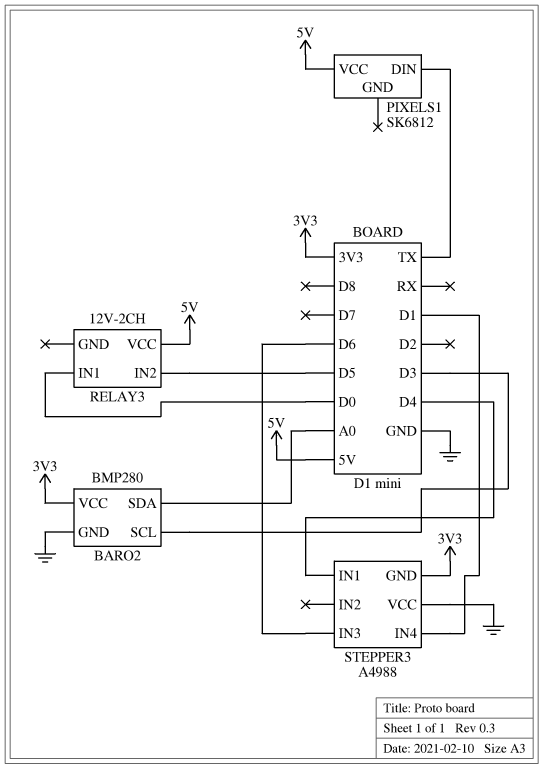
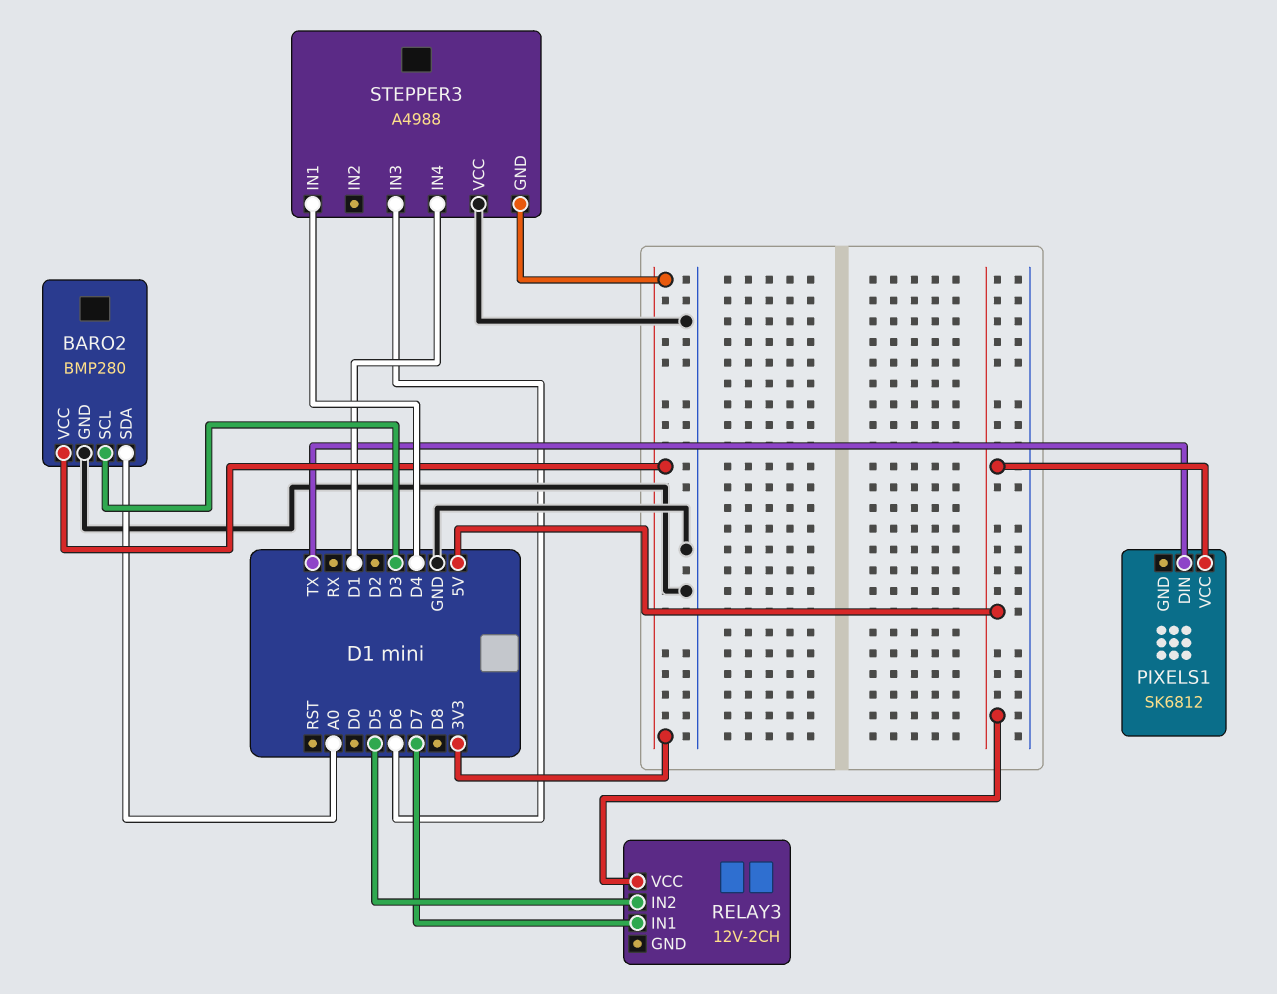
RELAY3 pin IN1: D0 -> D7

